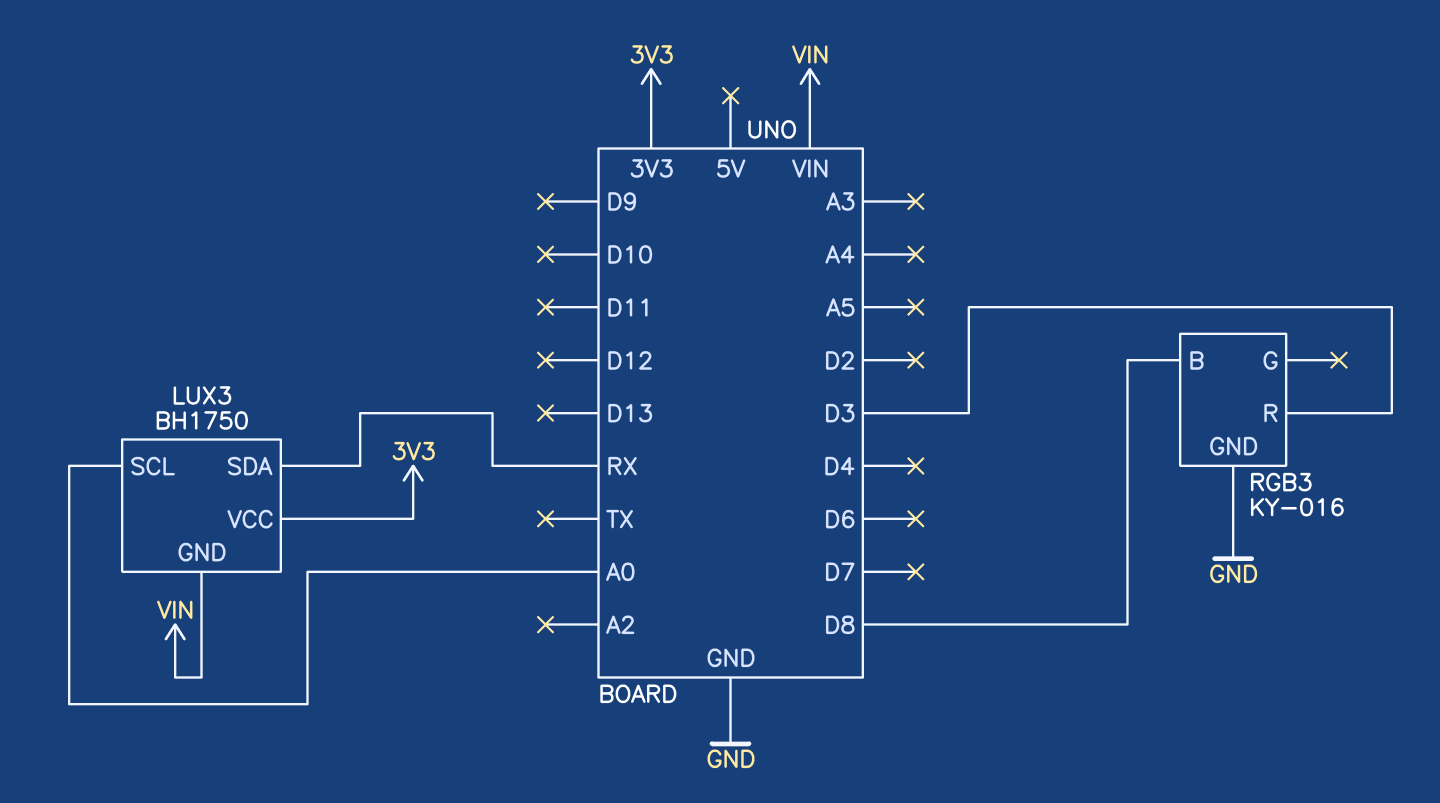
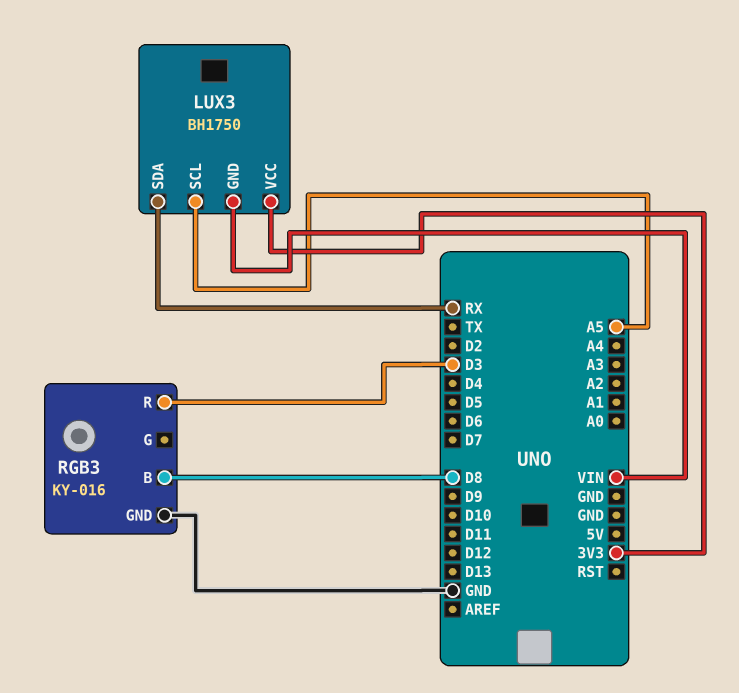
LUX3 pin SCL: A0 -> A5

